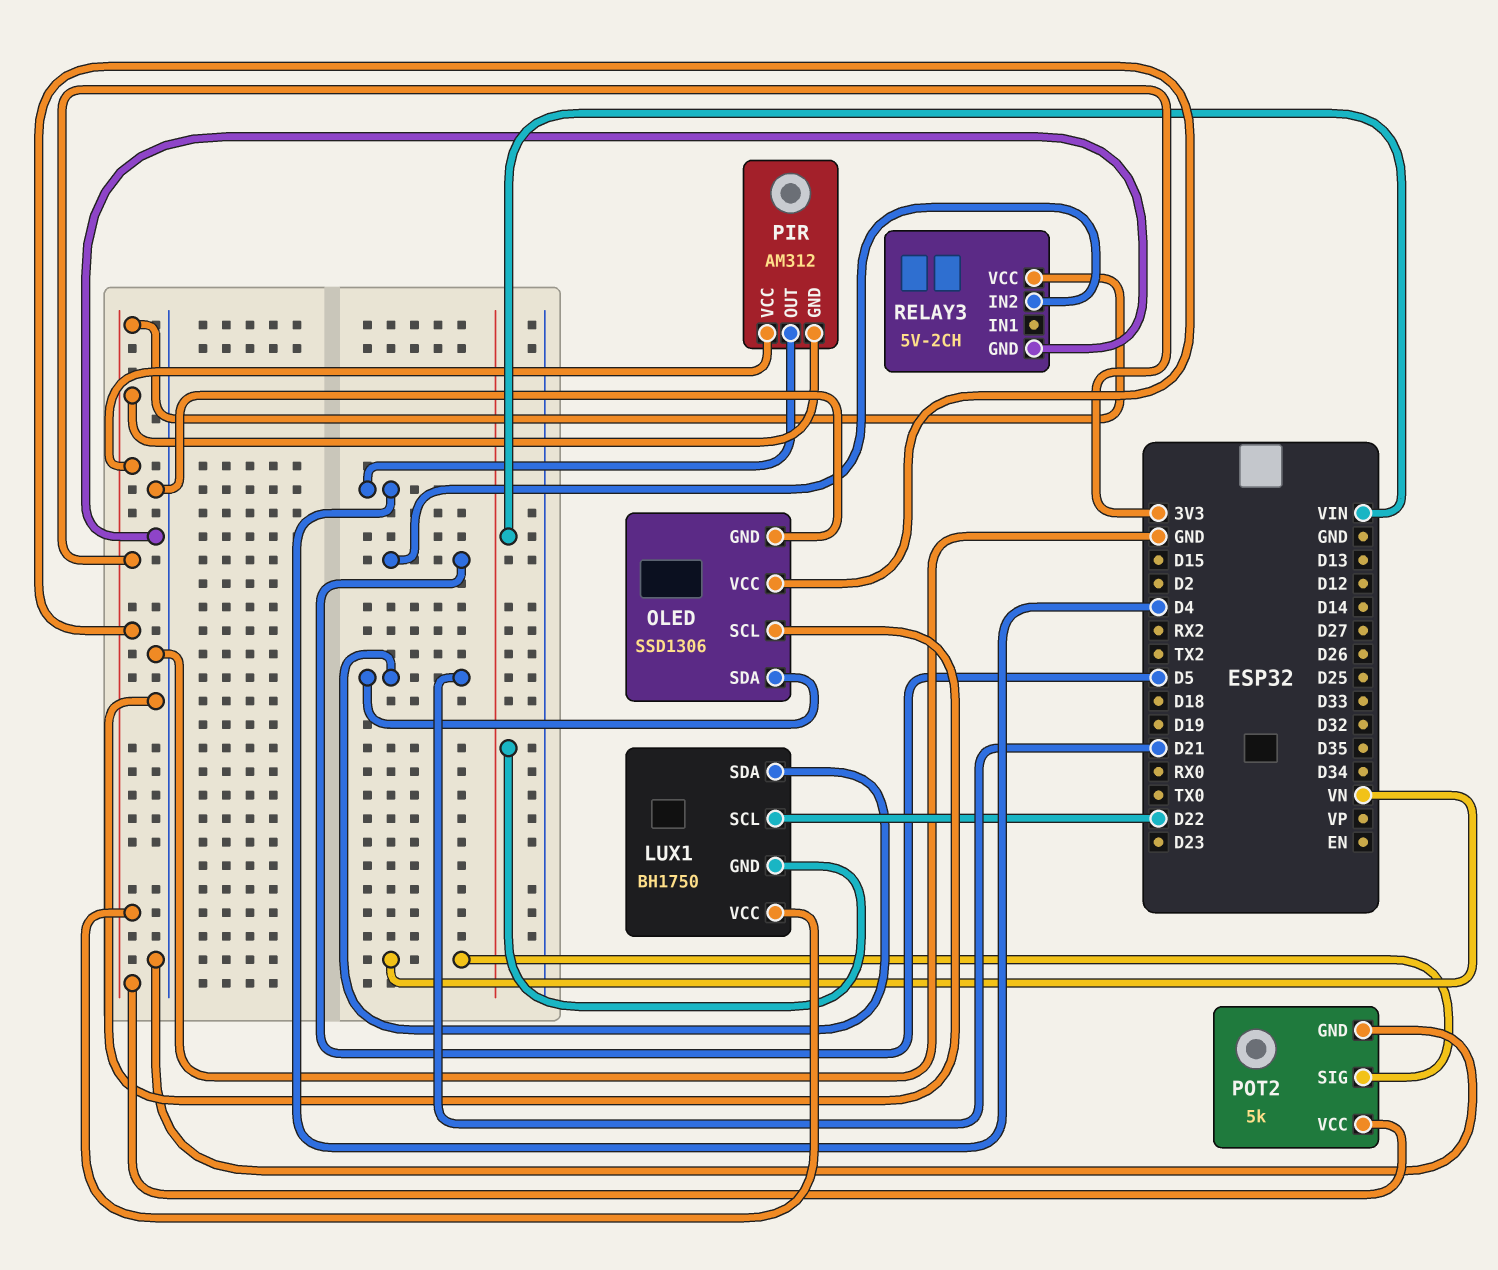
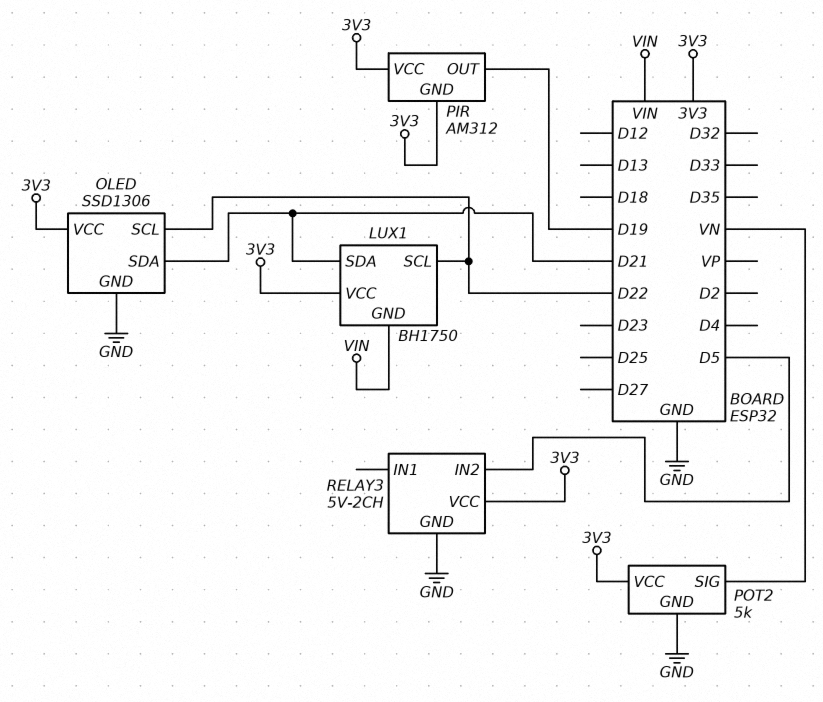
OLED pin SCL: GND -> D22
PIR pin OUT: D4 -> D19

